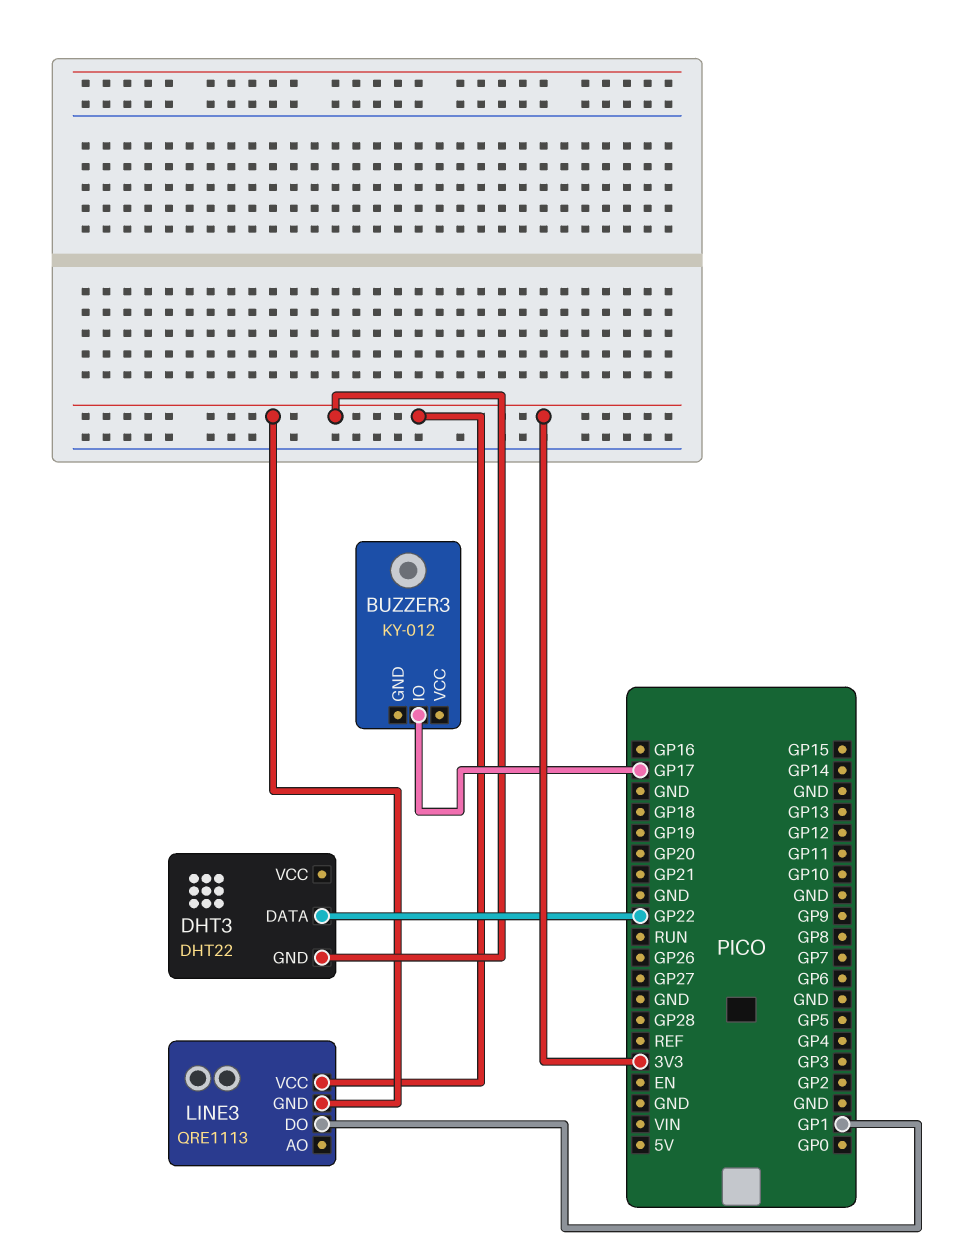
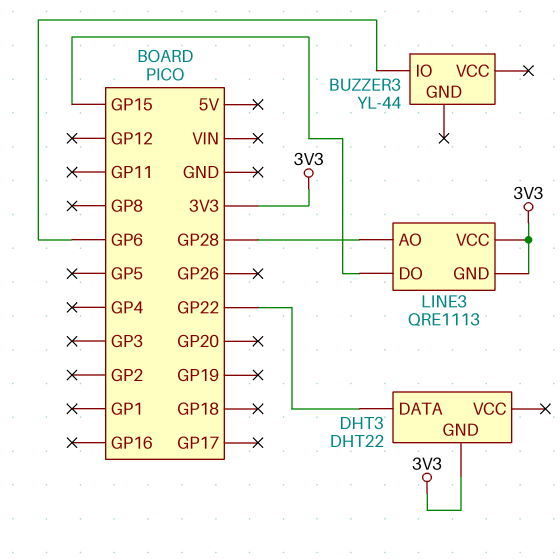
BUZZER3: KY-012 -> YL-44
BUZZER3 pin IO: GP17 -> GP6
LINE3 pin AO: none -> GP28
LINE3 pin DO: GP1 -> GP15

